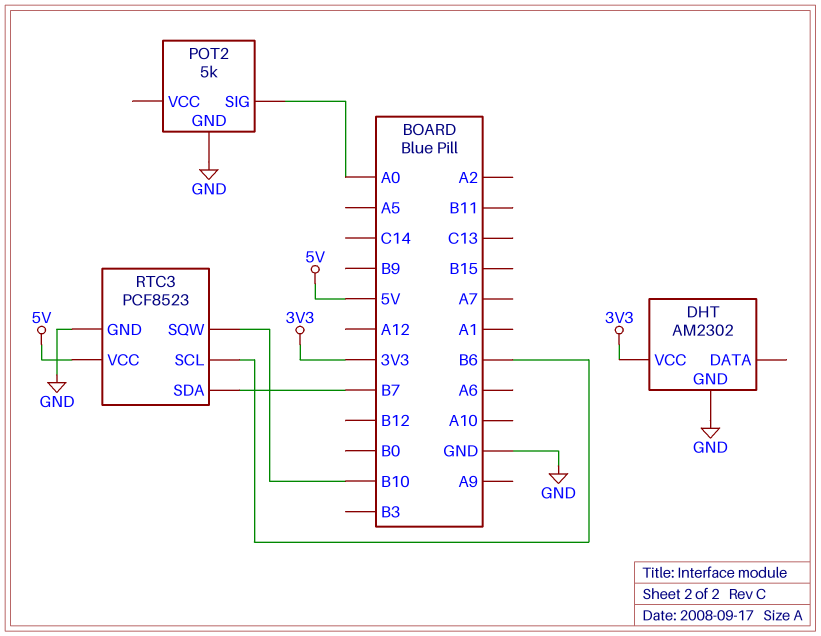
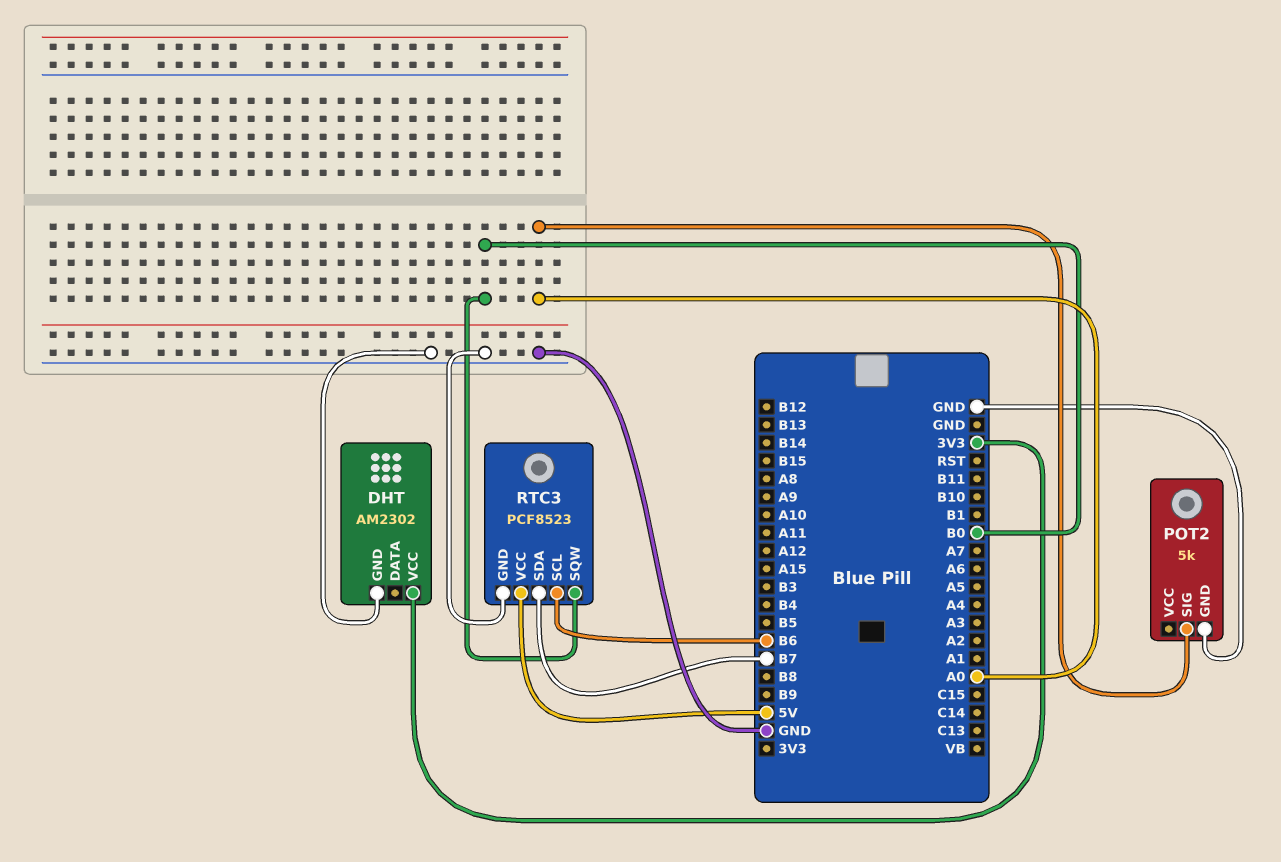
RTC3 pin SQW: B10 -> B0

